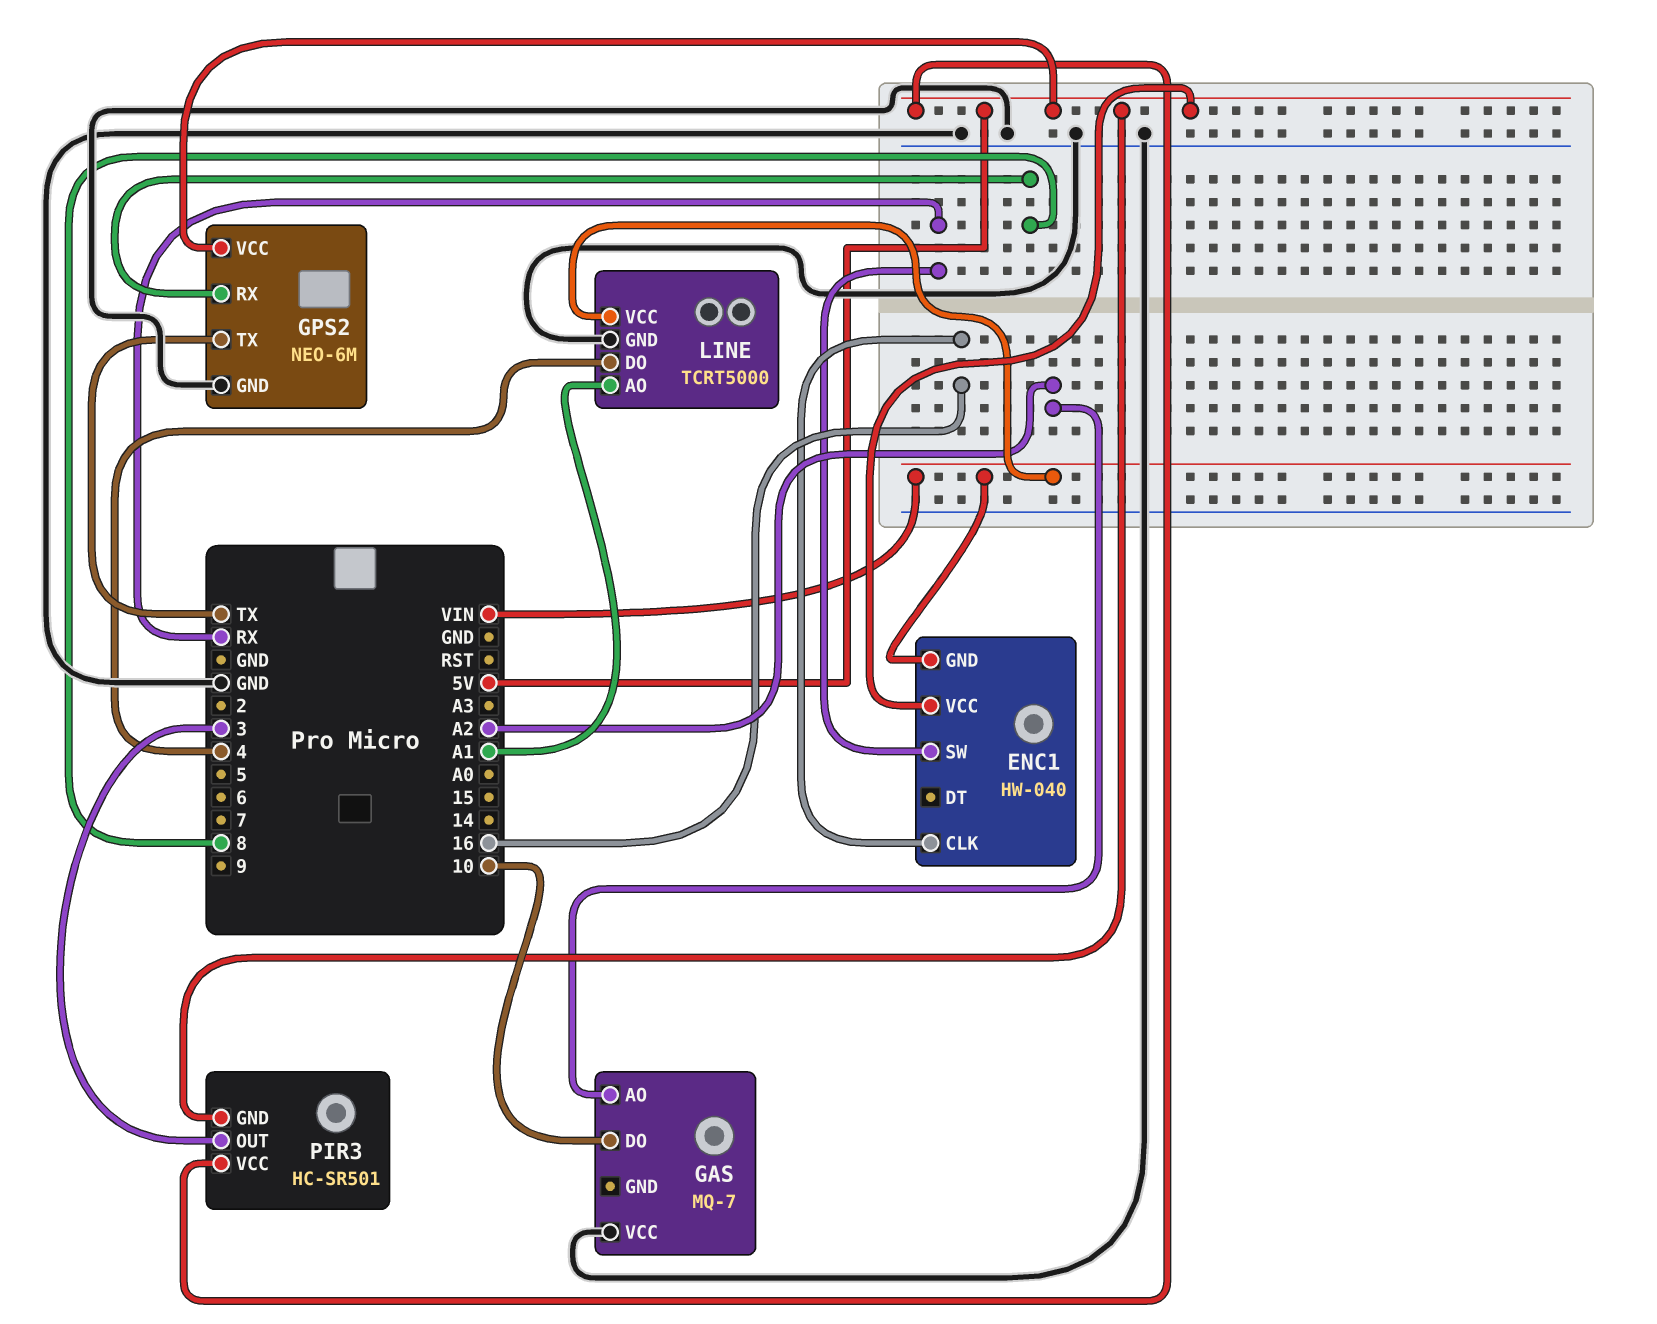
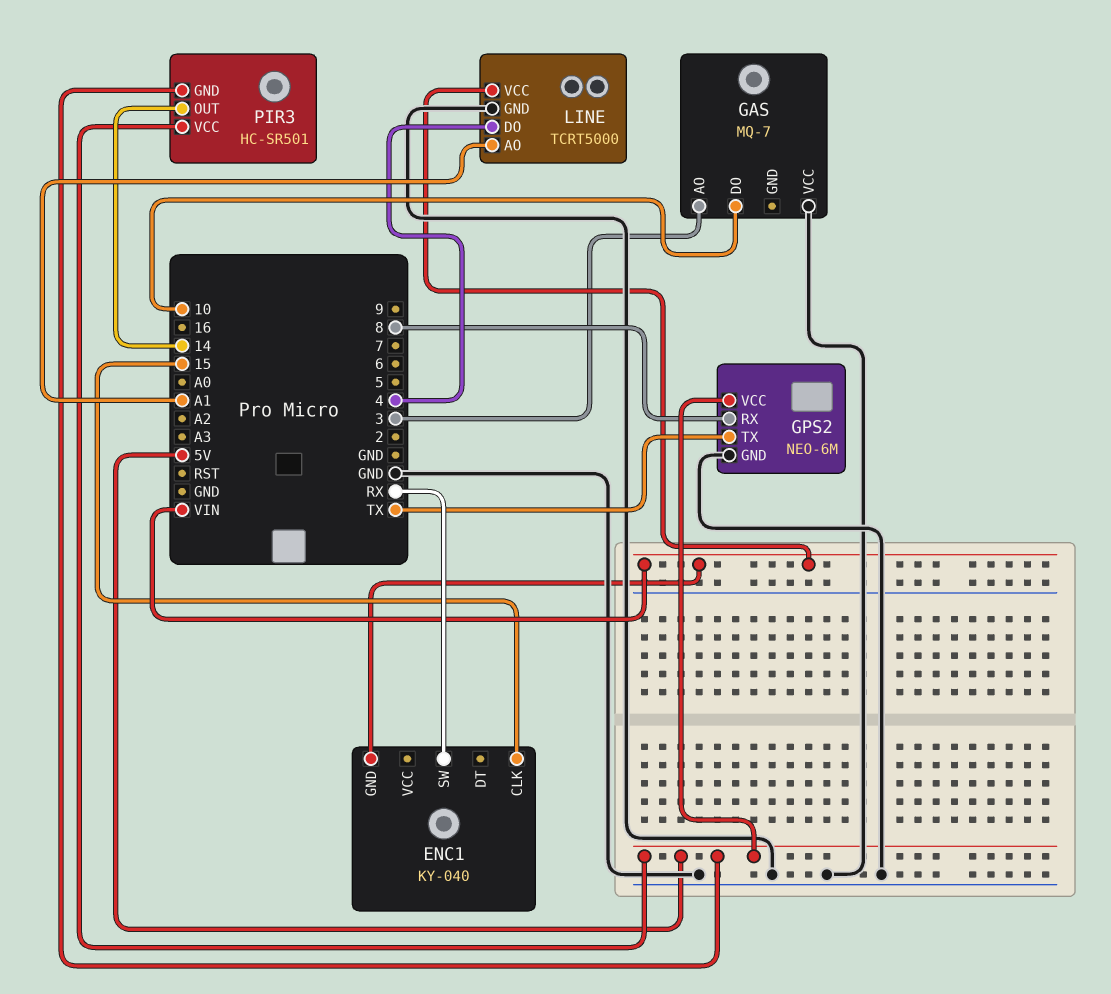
ENC1: HW-040 -> KY-040
ENC1 pin CLK: 16 -> 15
ENC1 pin VCC: 5V -> none
GAS pin AO: A2 -> 3
PIR3 pin OUT: 3 -> 14

